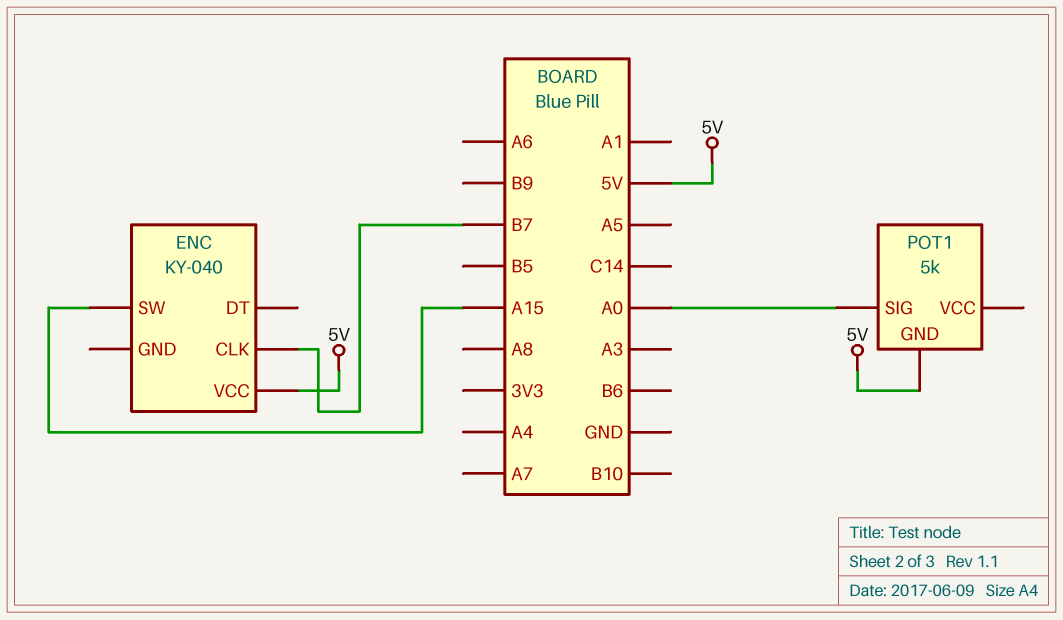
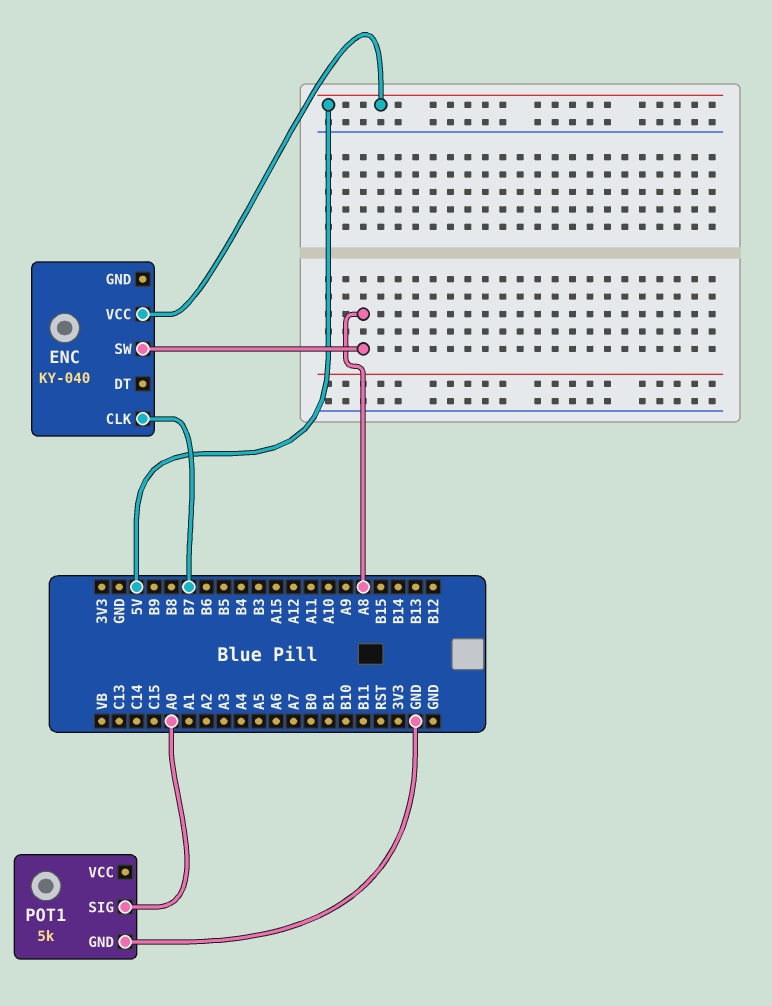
ENC pin SW: A15 -> A8
POT1 pin GND: 5V -> GND

